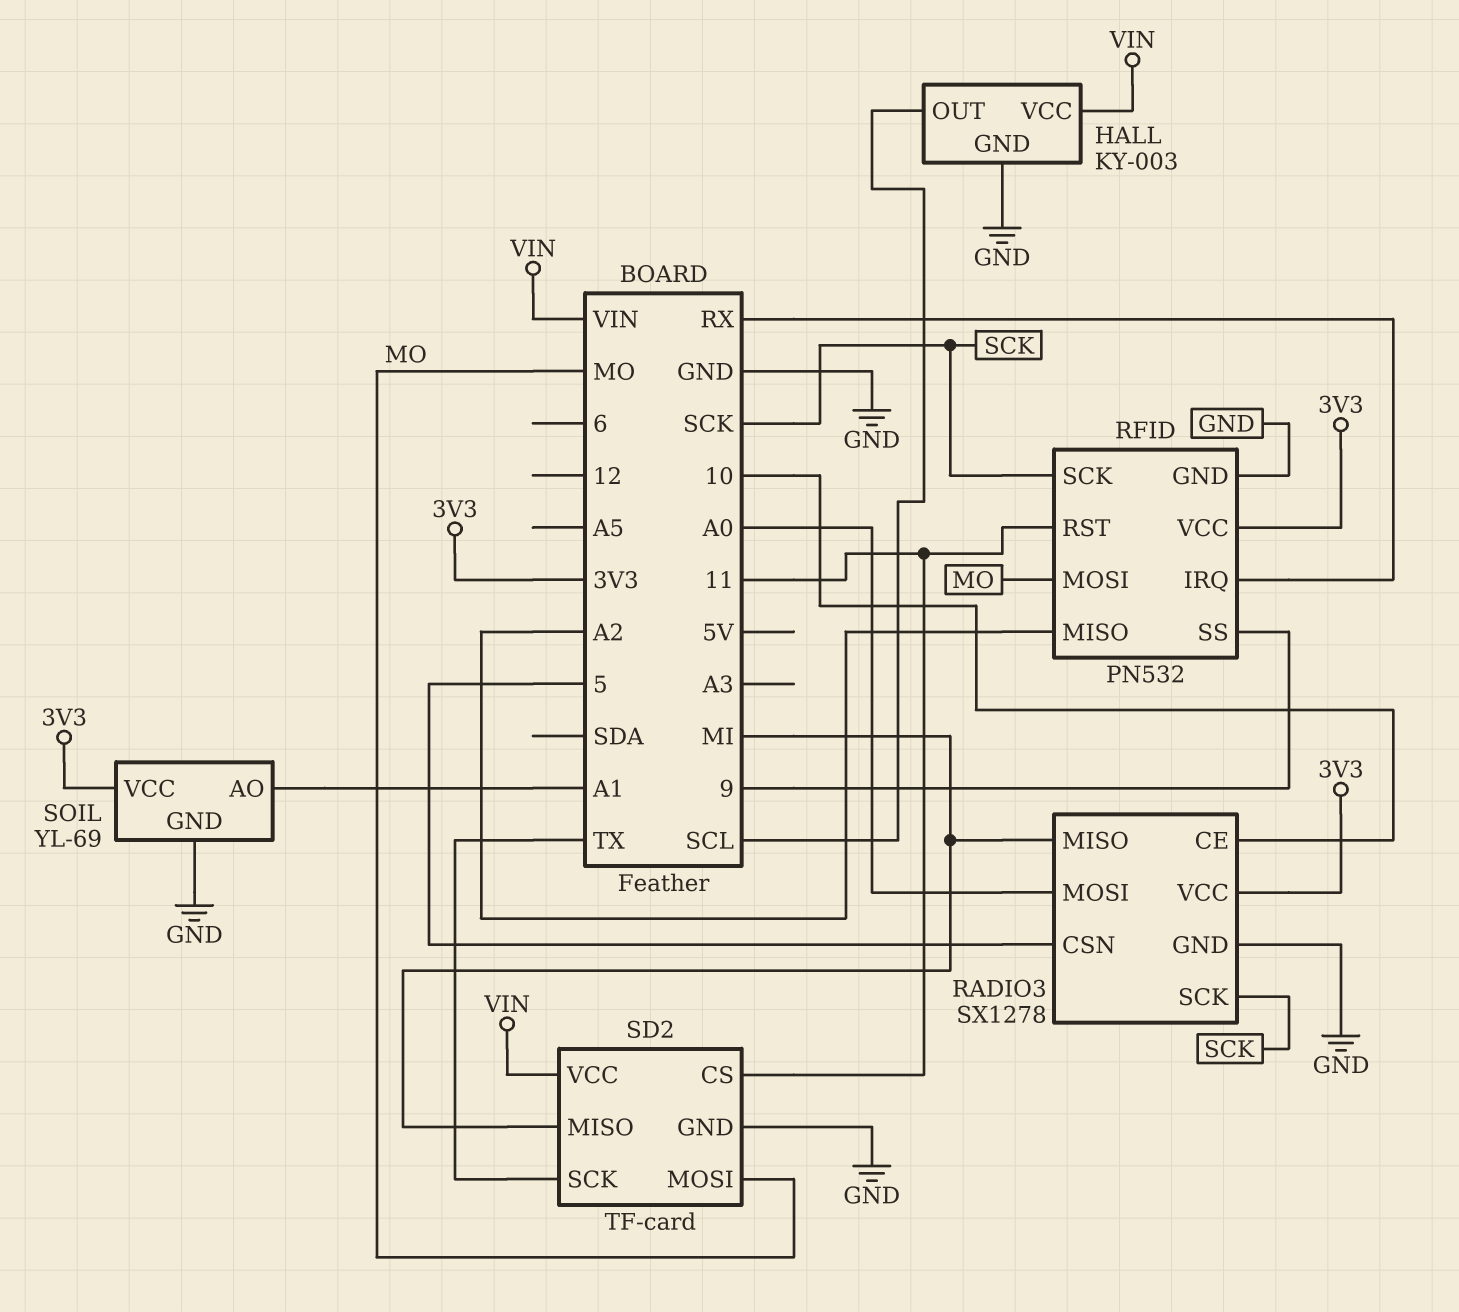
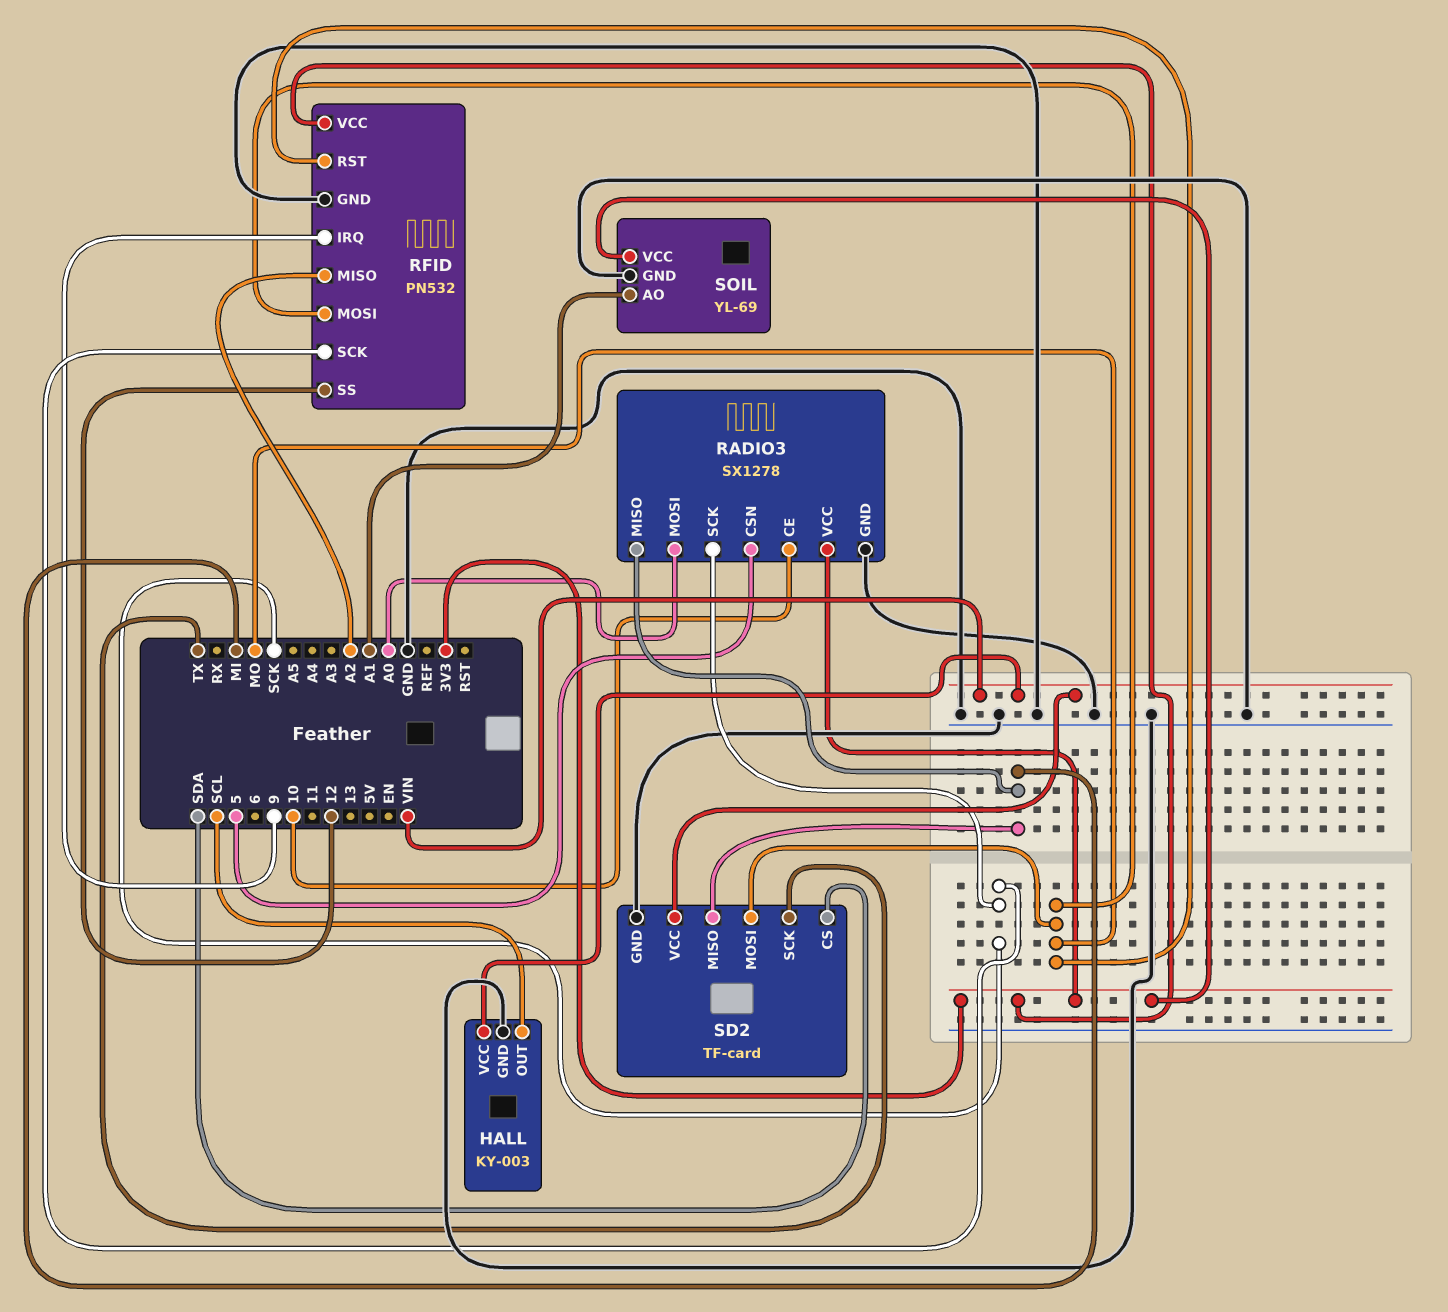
RFID pin IRQ: RX -> 9
RFID pin RST: 11 -> MO
RFID pin SS: 9 -> 12
SD2 pin CS: 11 -> SDA

